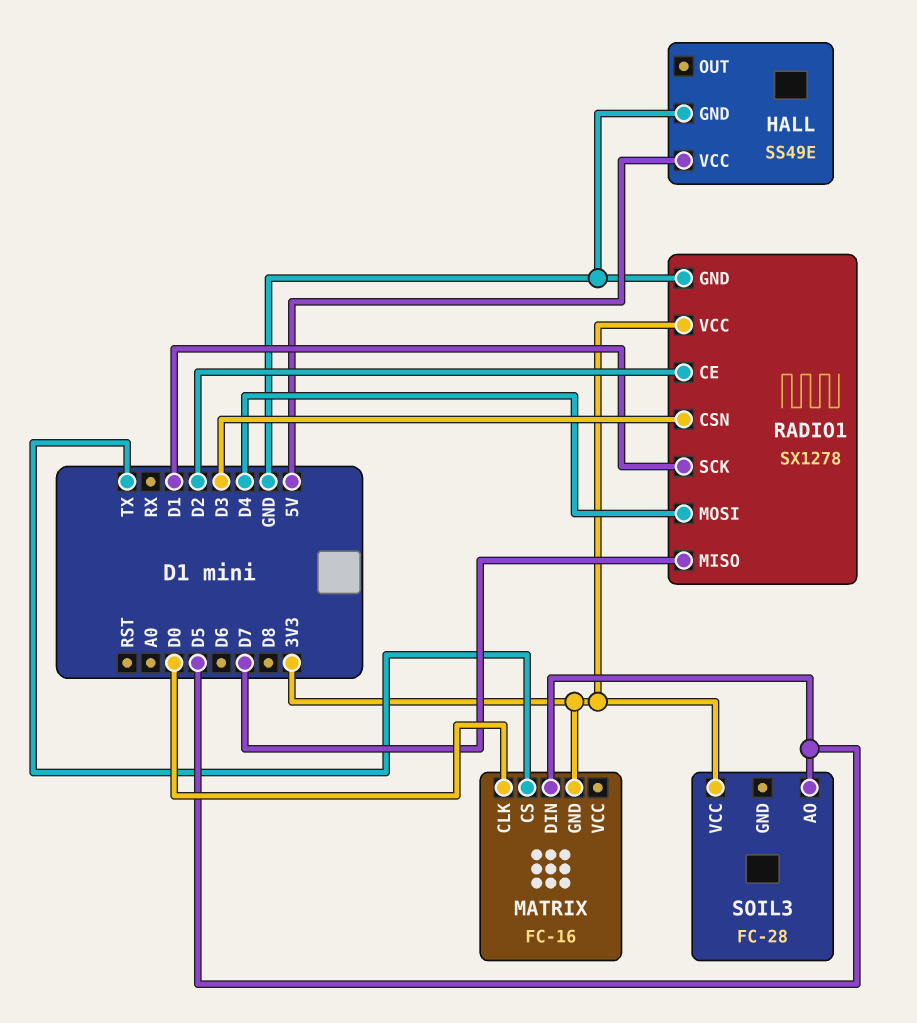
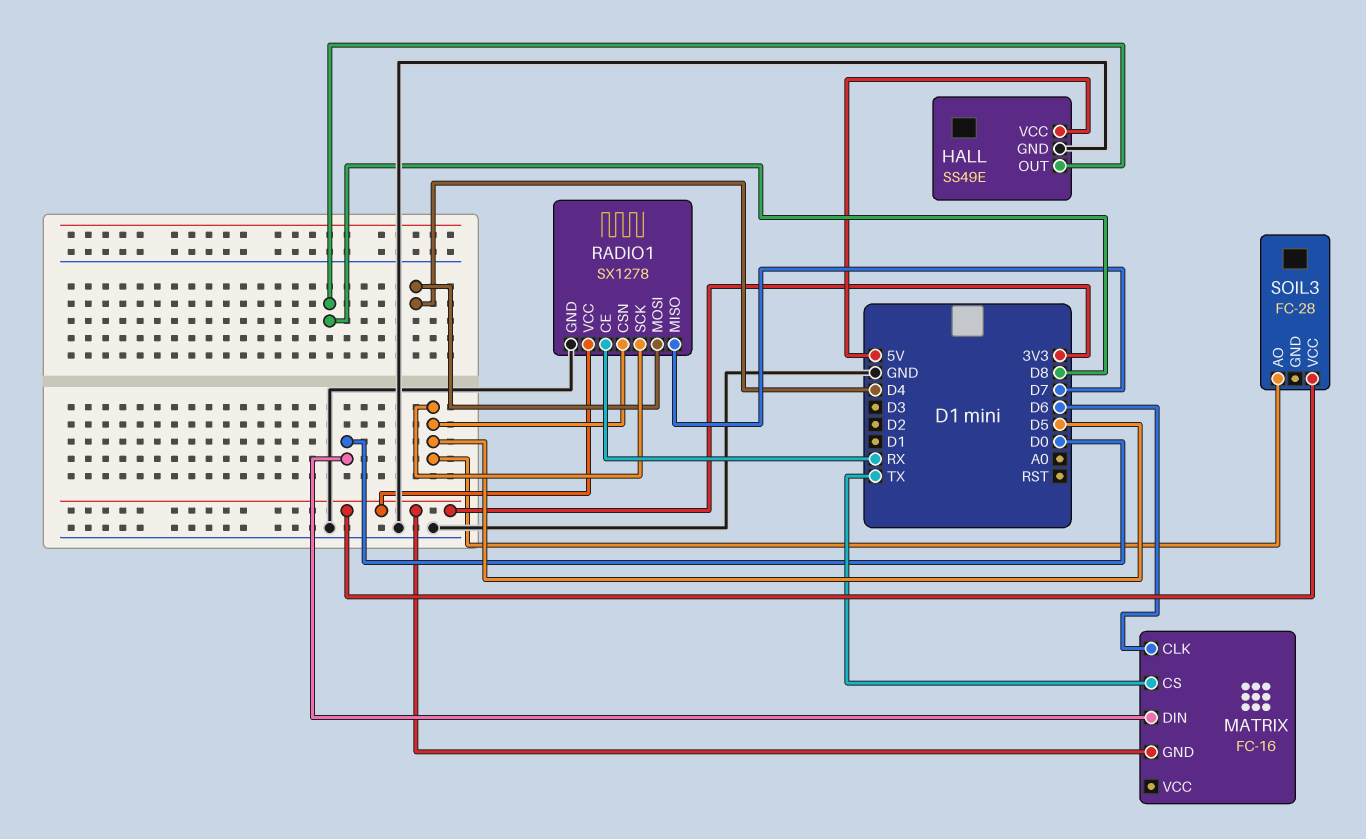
HALL pin OUT: none -> D8
MATRIX pin CLK: D0 -> D6
MATRIX pin DIN: D5 -> D0
RADIO1 pin CE: D2 -> RX
RADIO1 pin CSN: D3 -> D5
RADIO1 pin SCK: D1 -> D5

